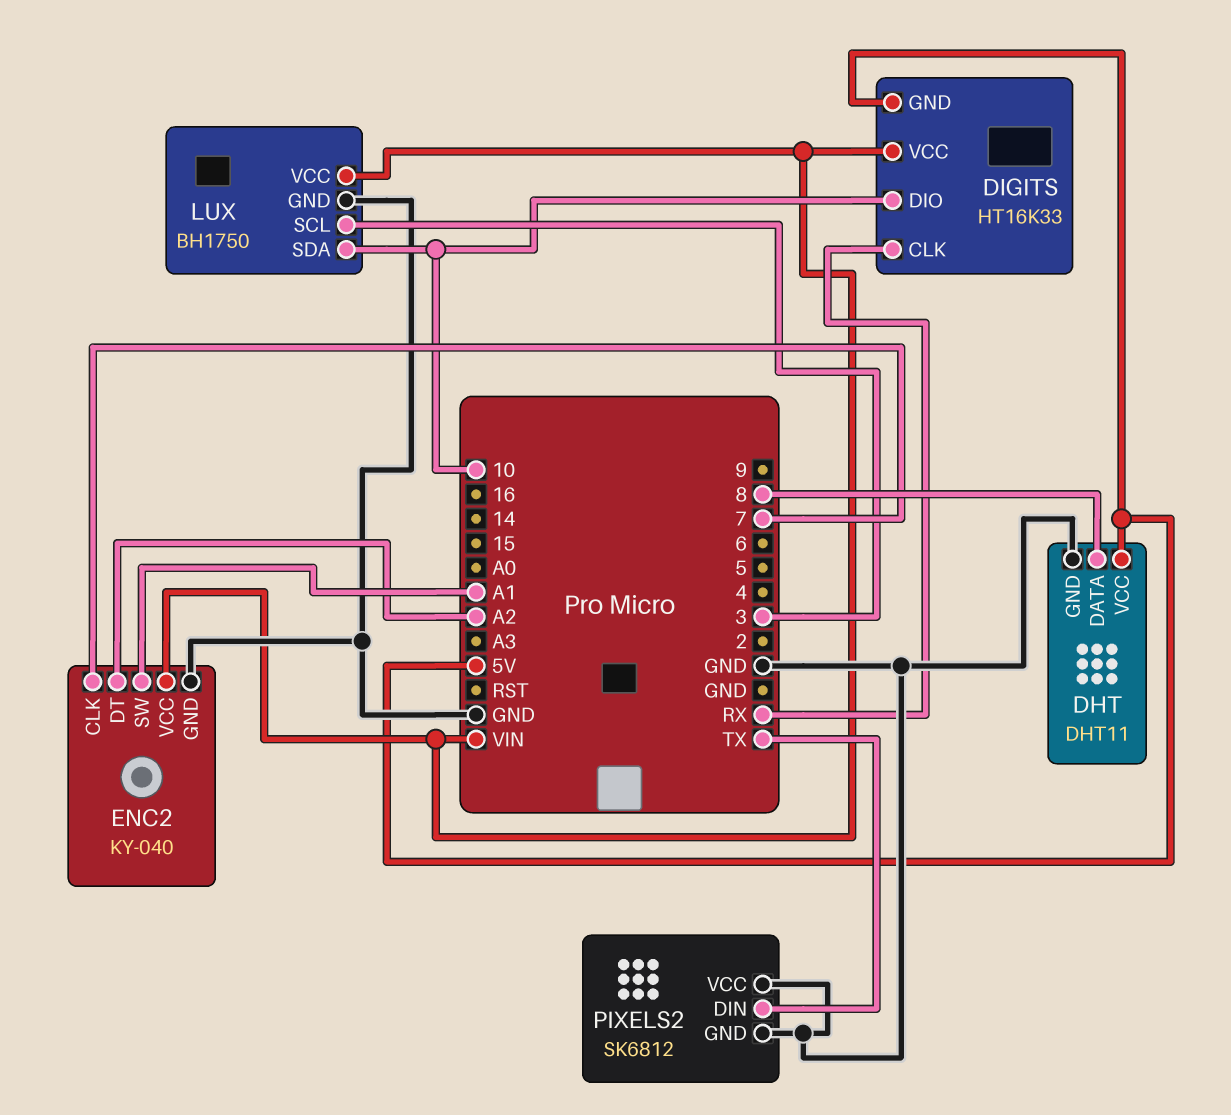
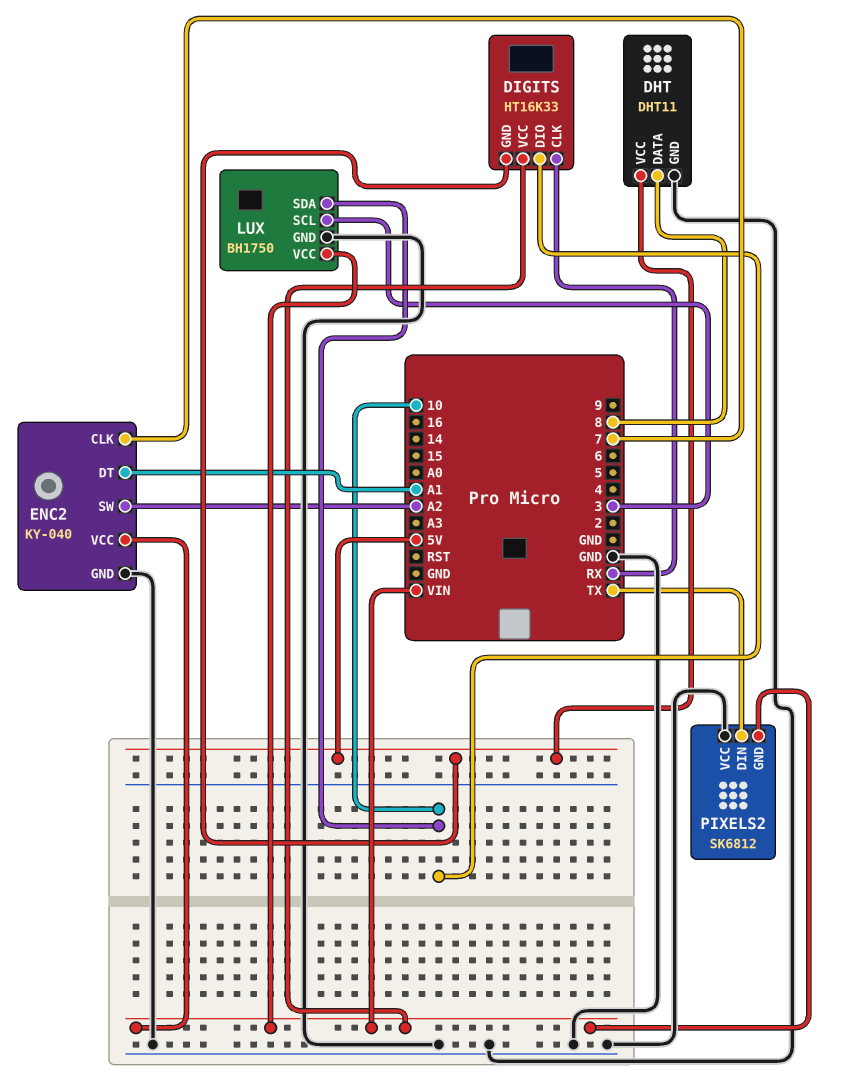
ENC2 pin DT: A2 -> A1
ENC2 pin SW: A1 -> A2
PIXELS2 pin GND: GND -> VIN

